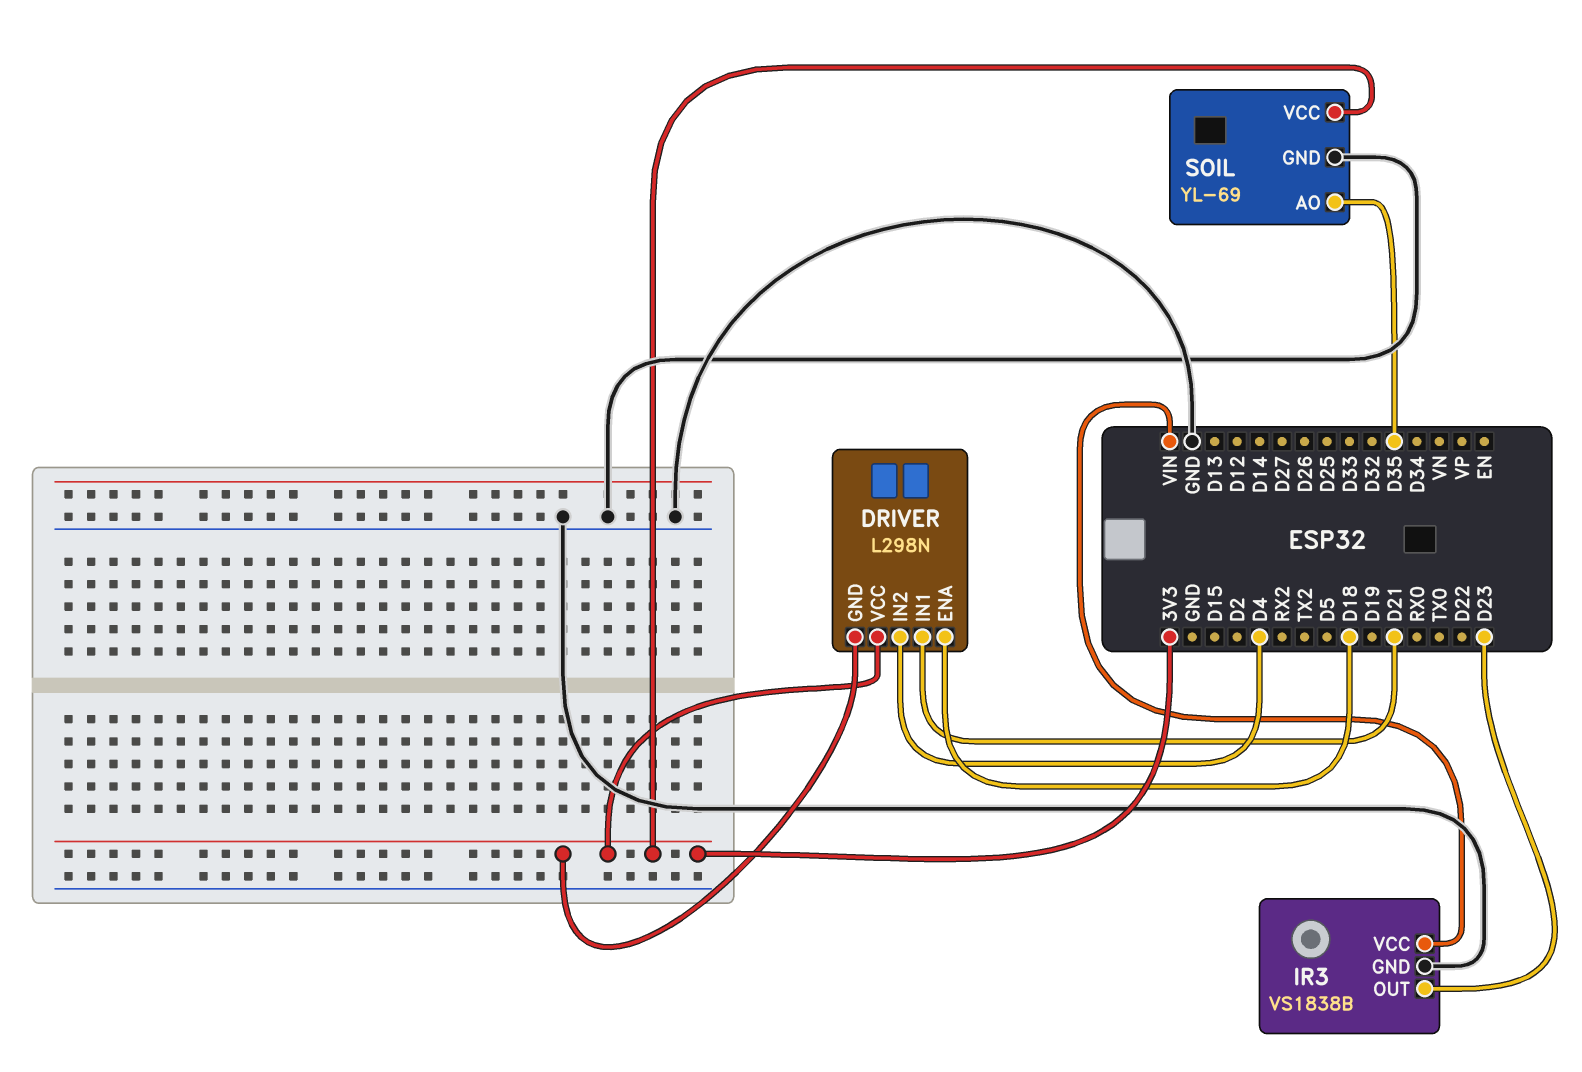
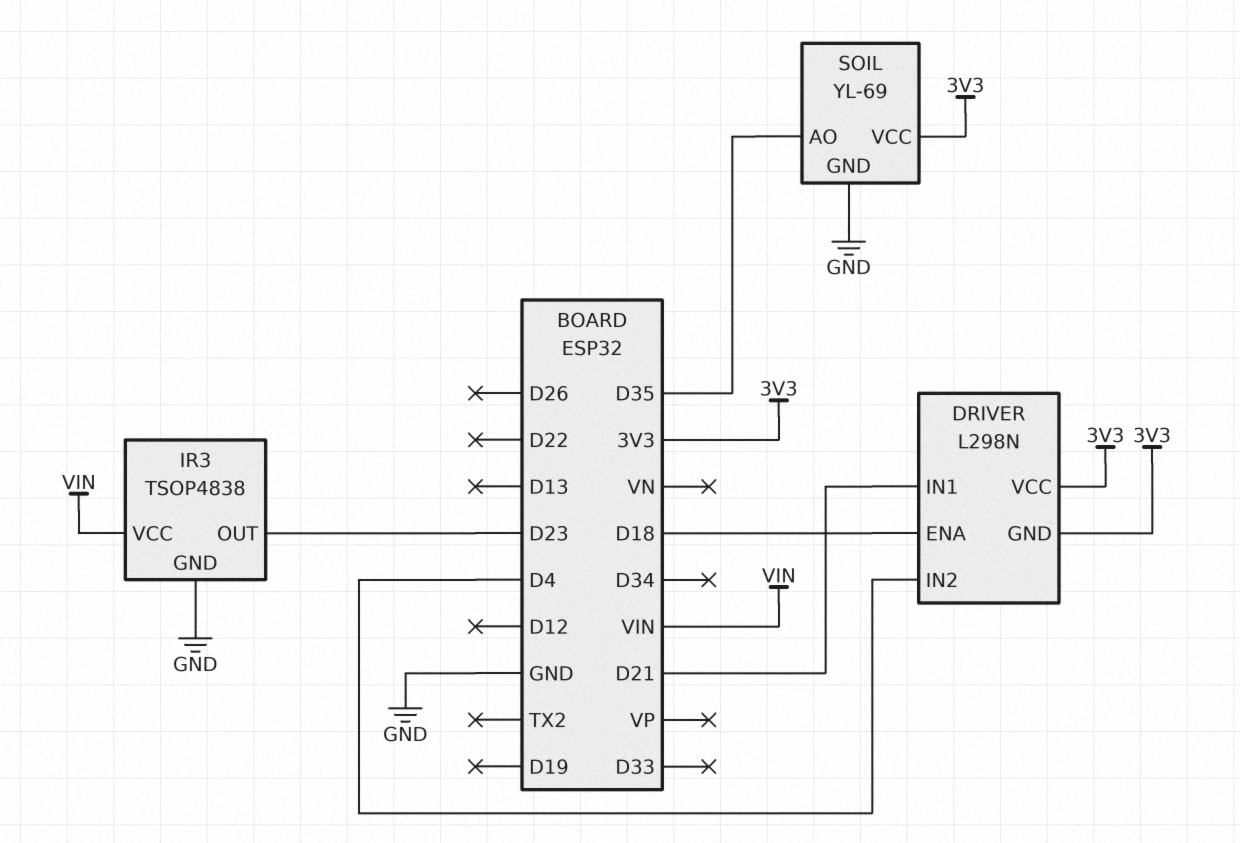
IR3: VS1838B -> TSOP4838

